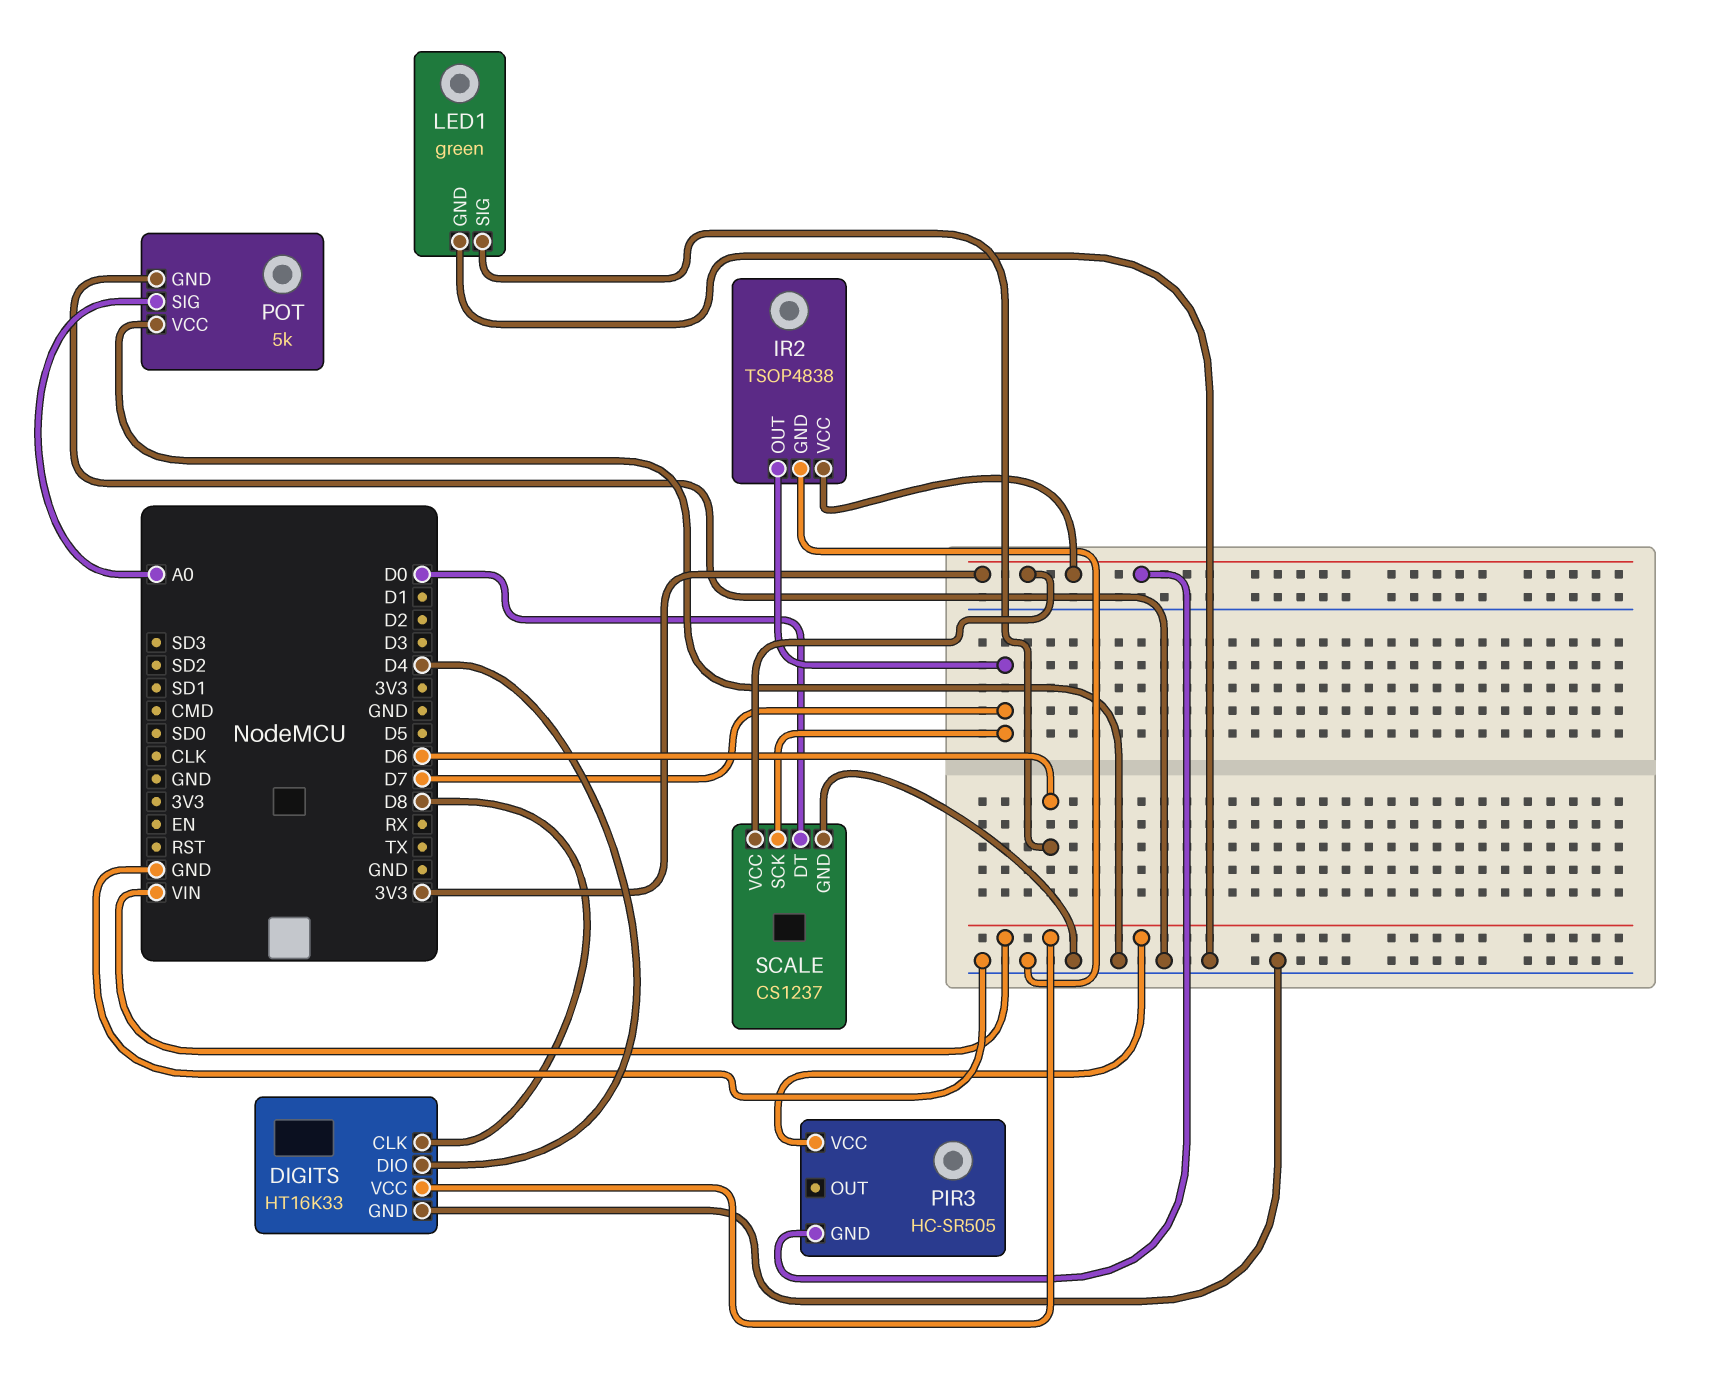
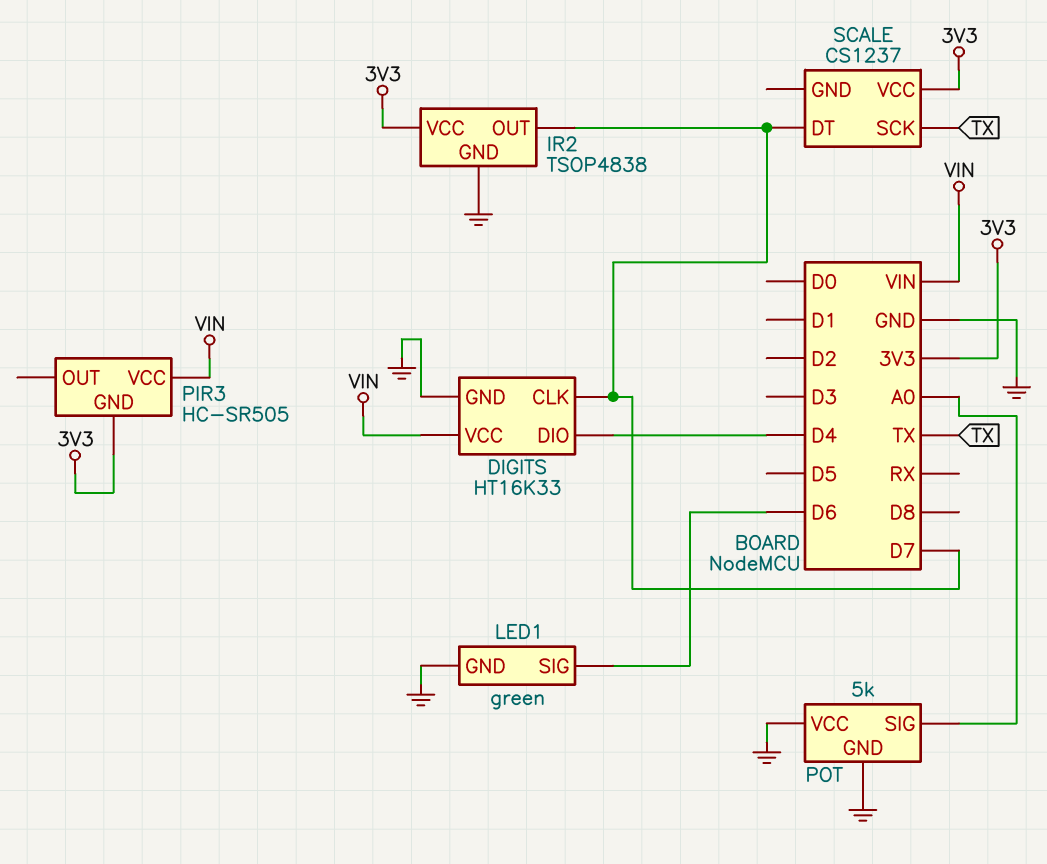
DIGITS pin CLK: D8 -> D7
SCALE pin DT: D0 -> D7
SCALE pin GND: GND -> none
SCALE pin SCK: D7 -> TX

